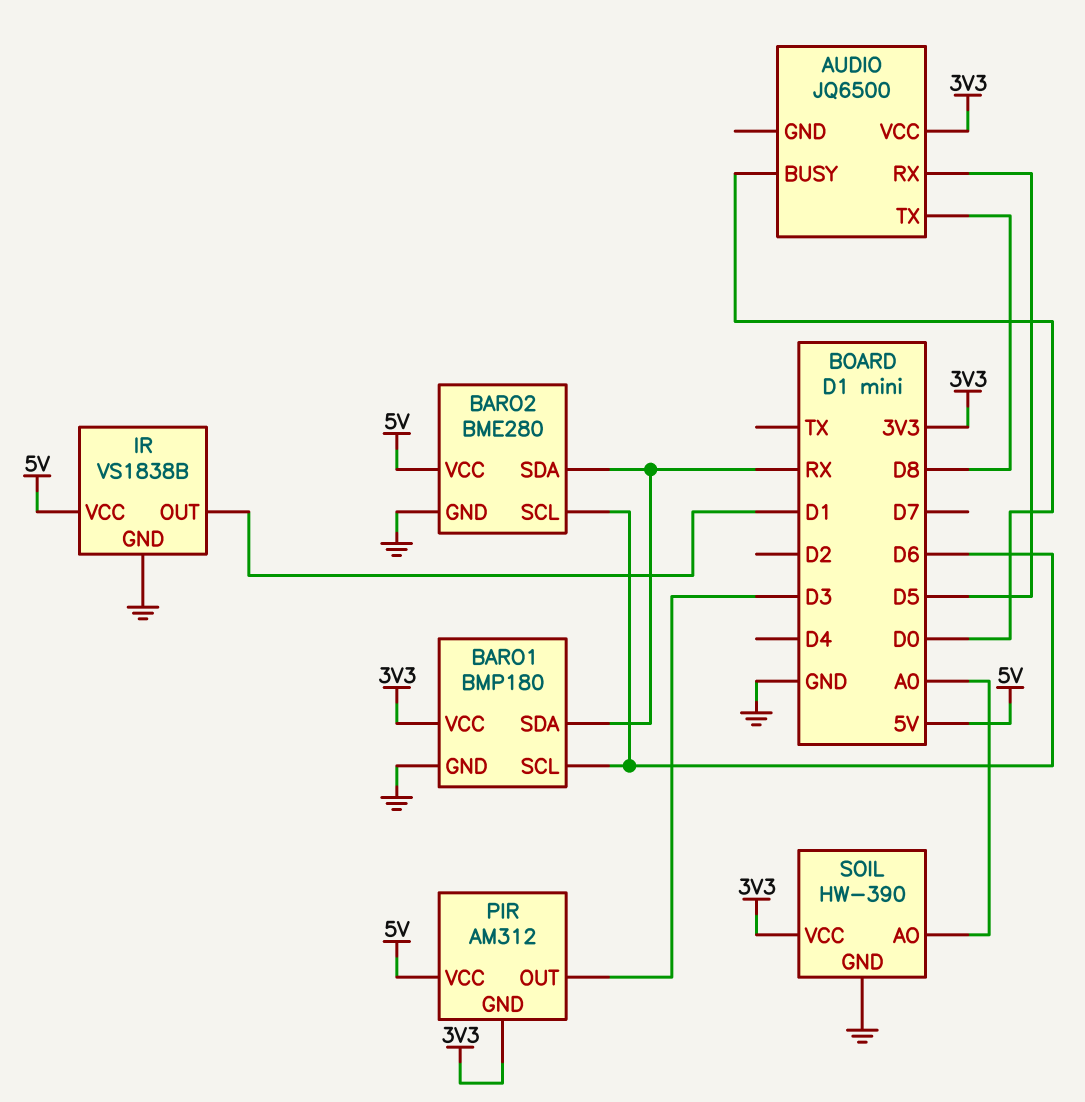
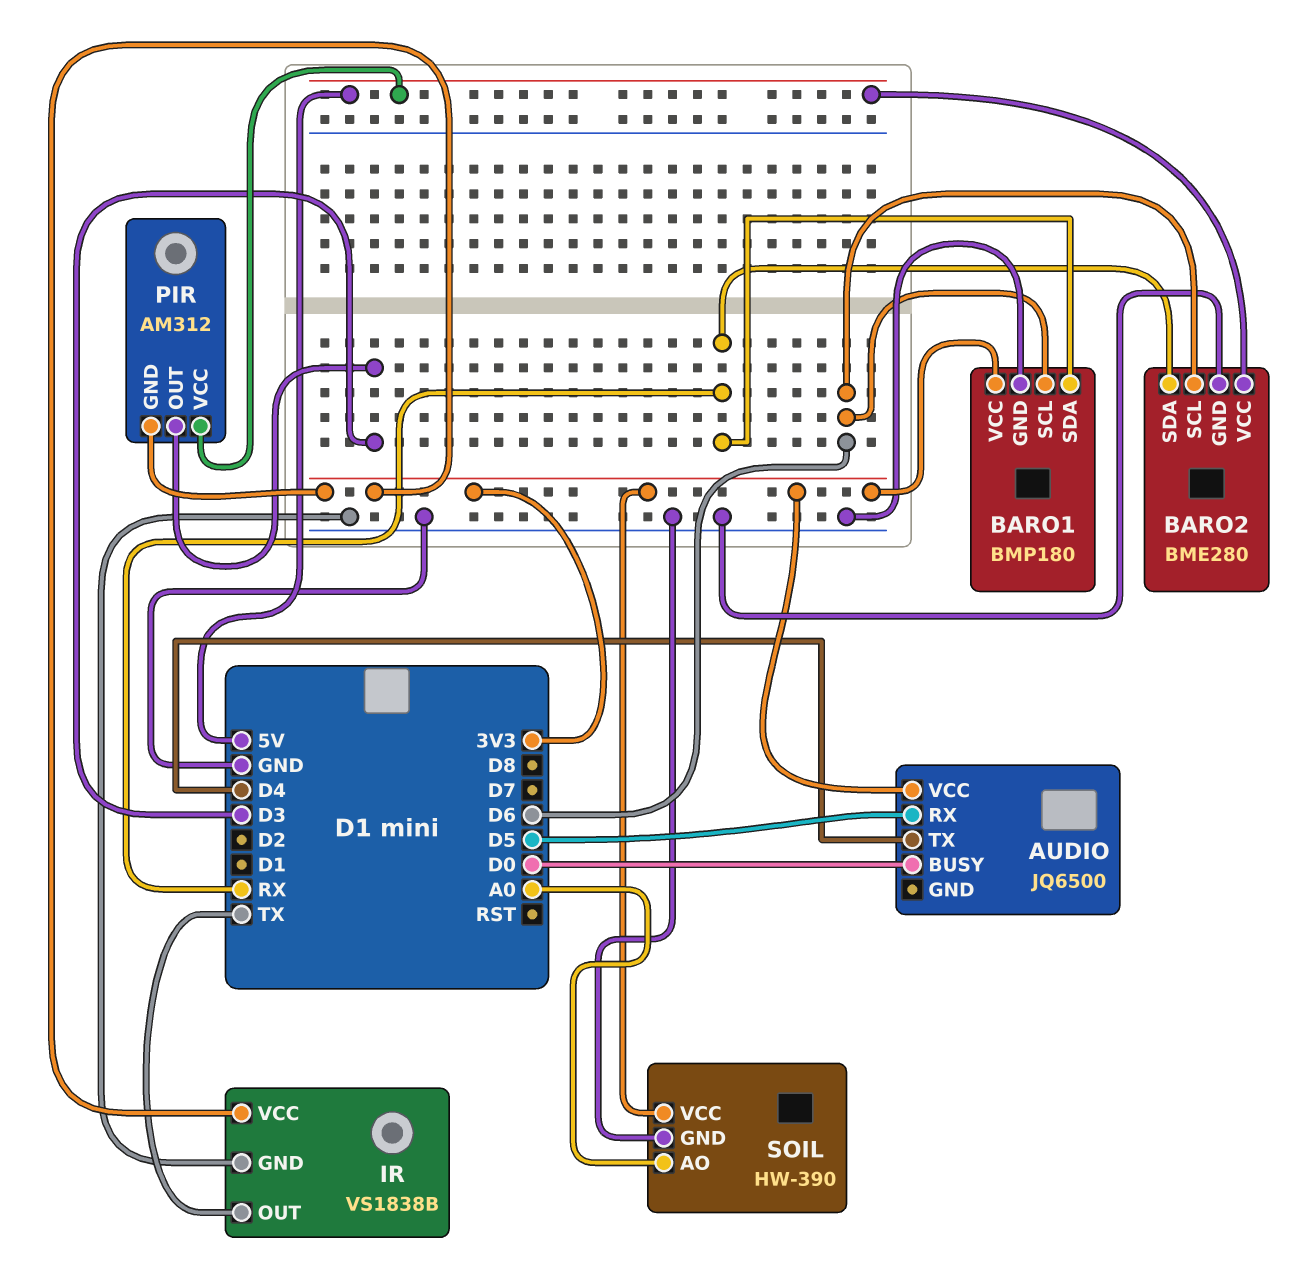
AUDIO pin TX: D8 -> D4
IR pin OUT: D1 -> TX
IR pin VCC: 5V -> 3V3

